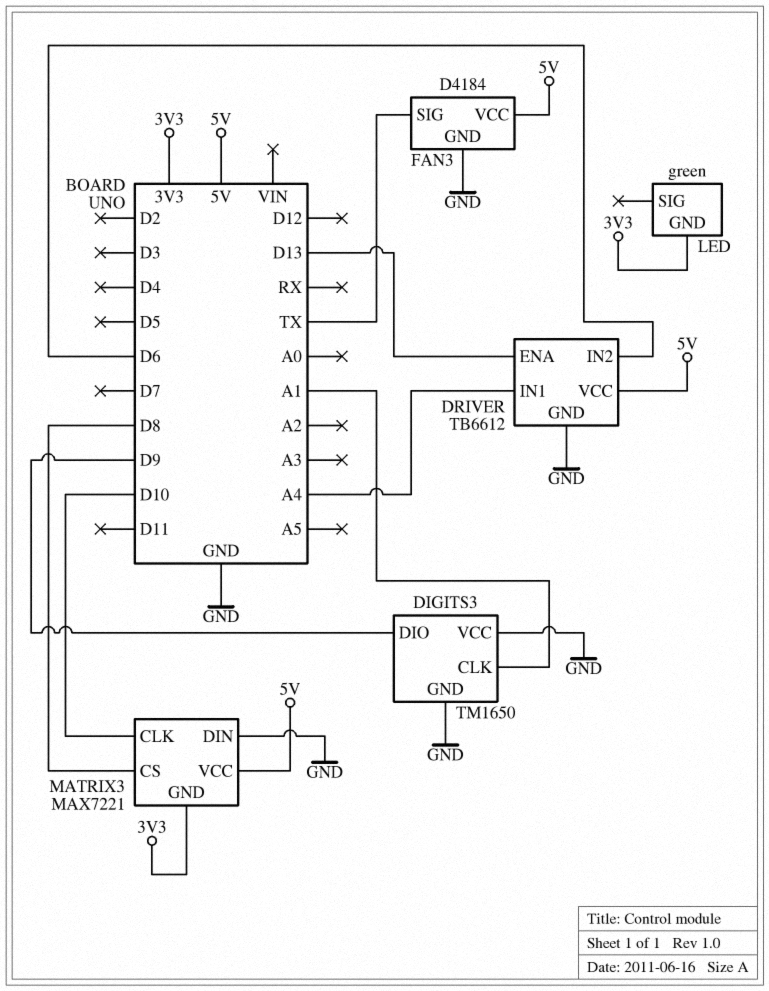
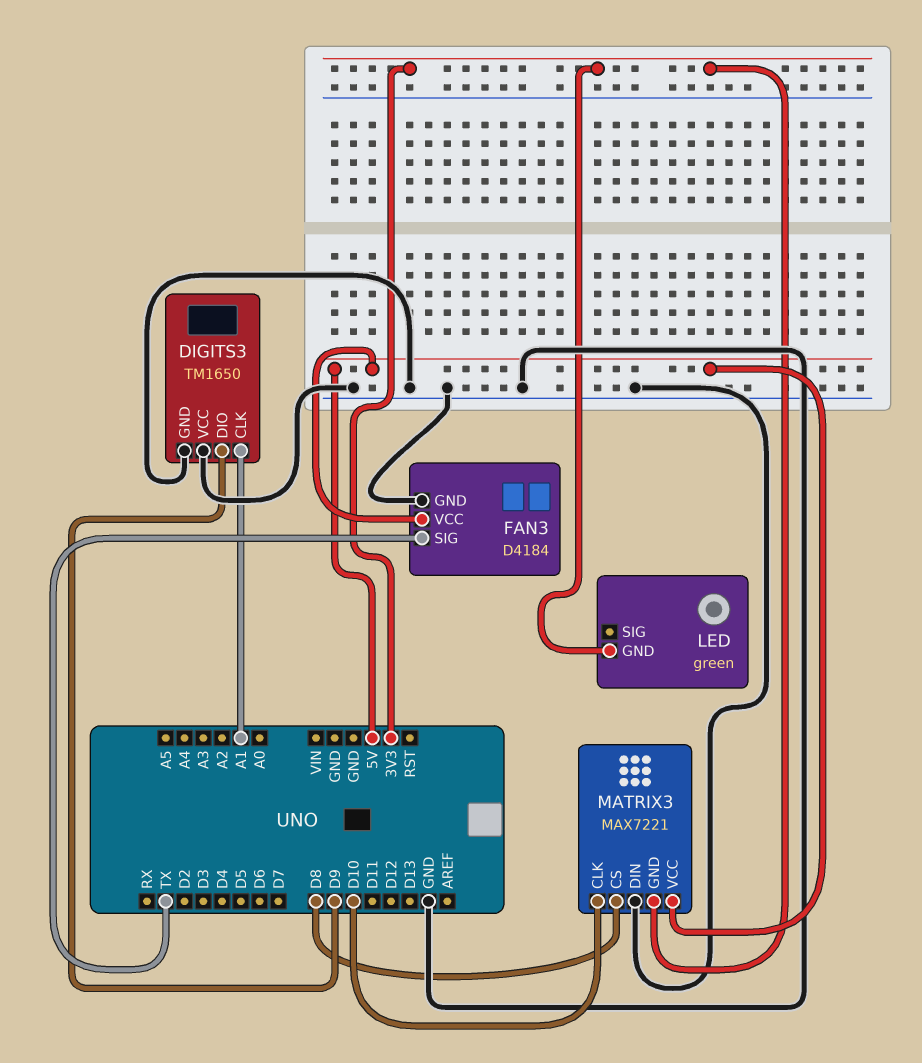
DRIVER: TB6612 -> none
DRIVER pin ENA: D13 -> none
DRIVER pin GND: GND -> none
DRIVER pin IN1: A4 -> none
DRIVER pin IN2: D6 -> none
DRIVER pin VCC: 5V -> none

